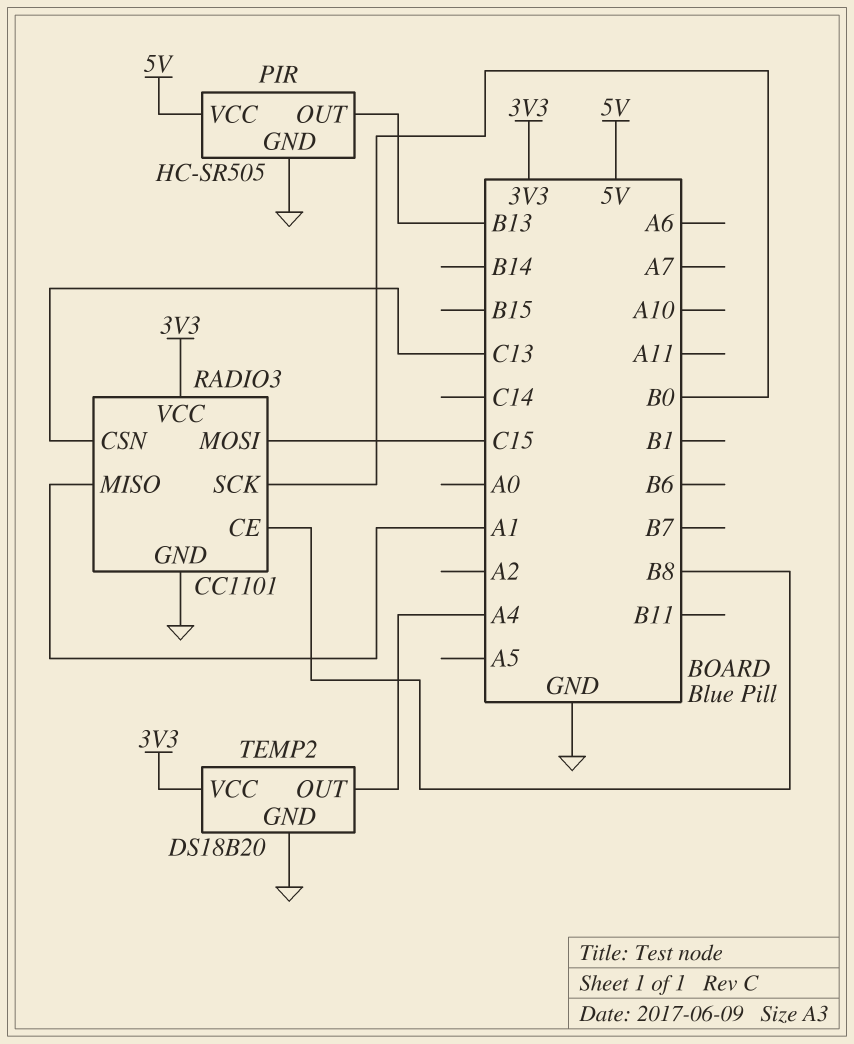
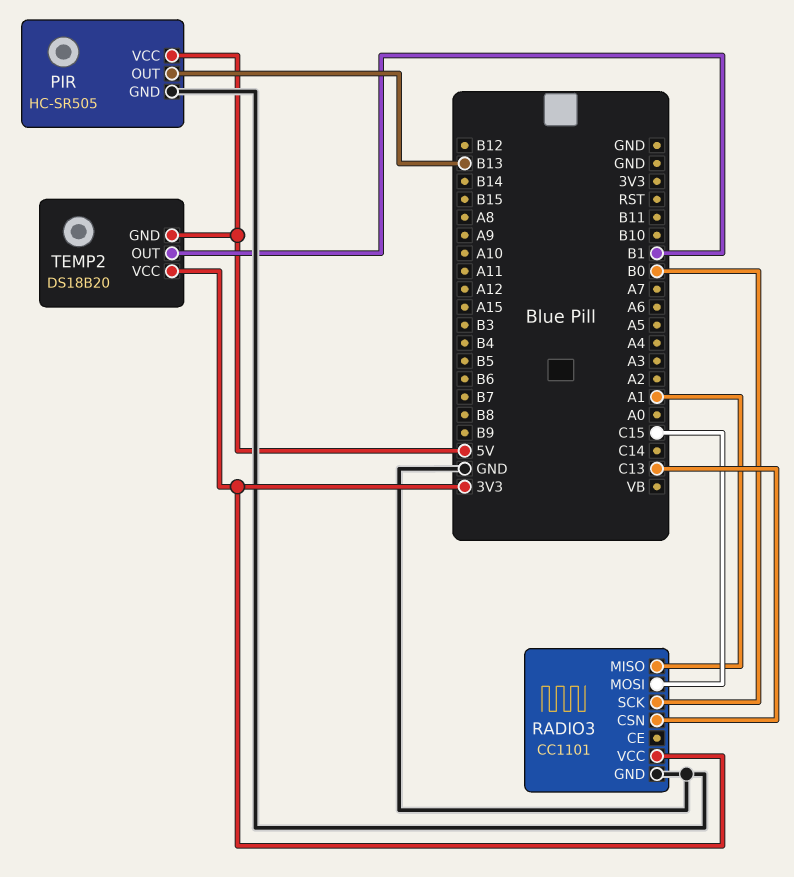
RADIO3 pin CE: B8 -> none
TEMP2 pin GND: GND -> 5V
TEMP2 pin OUT: A4 -> B1

